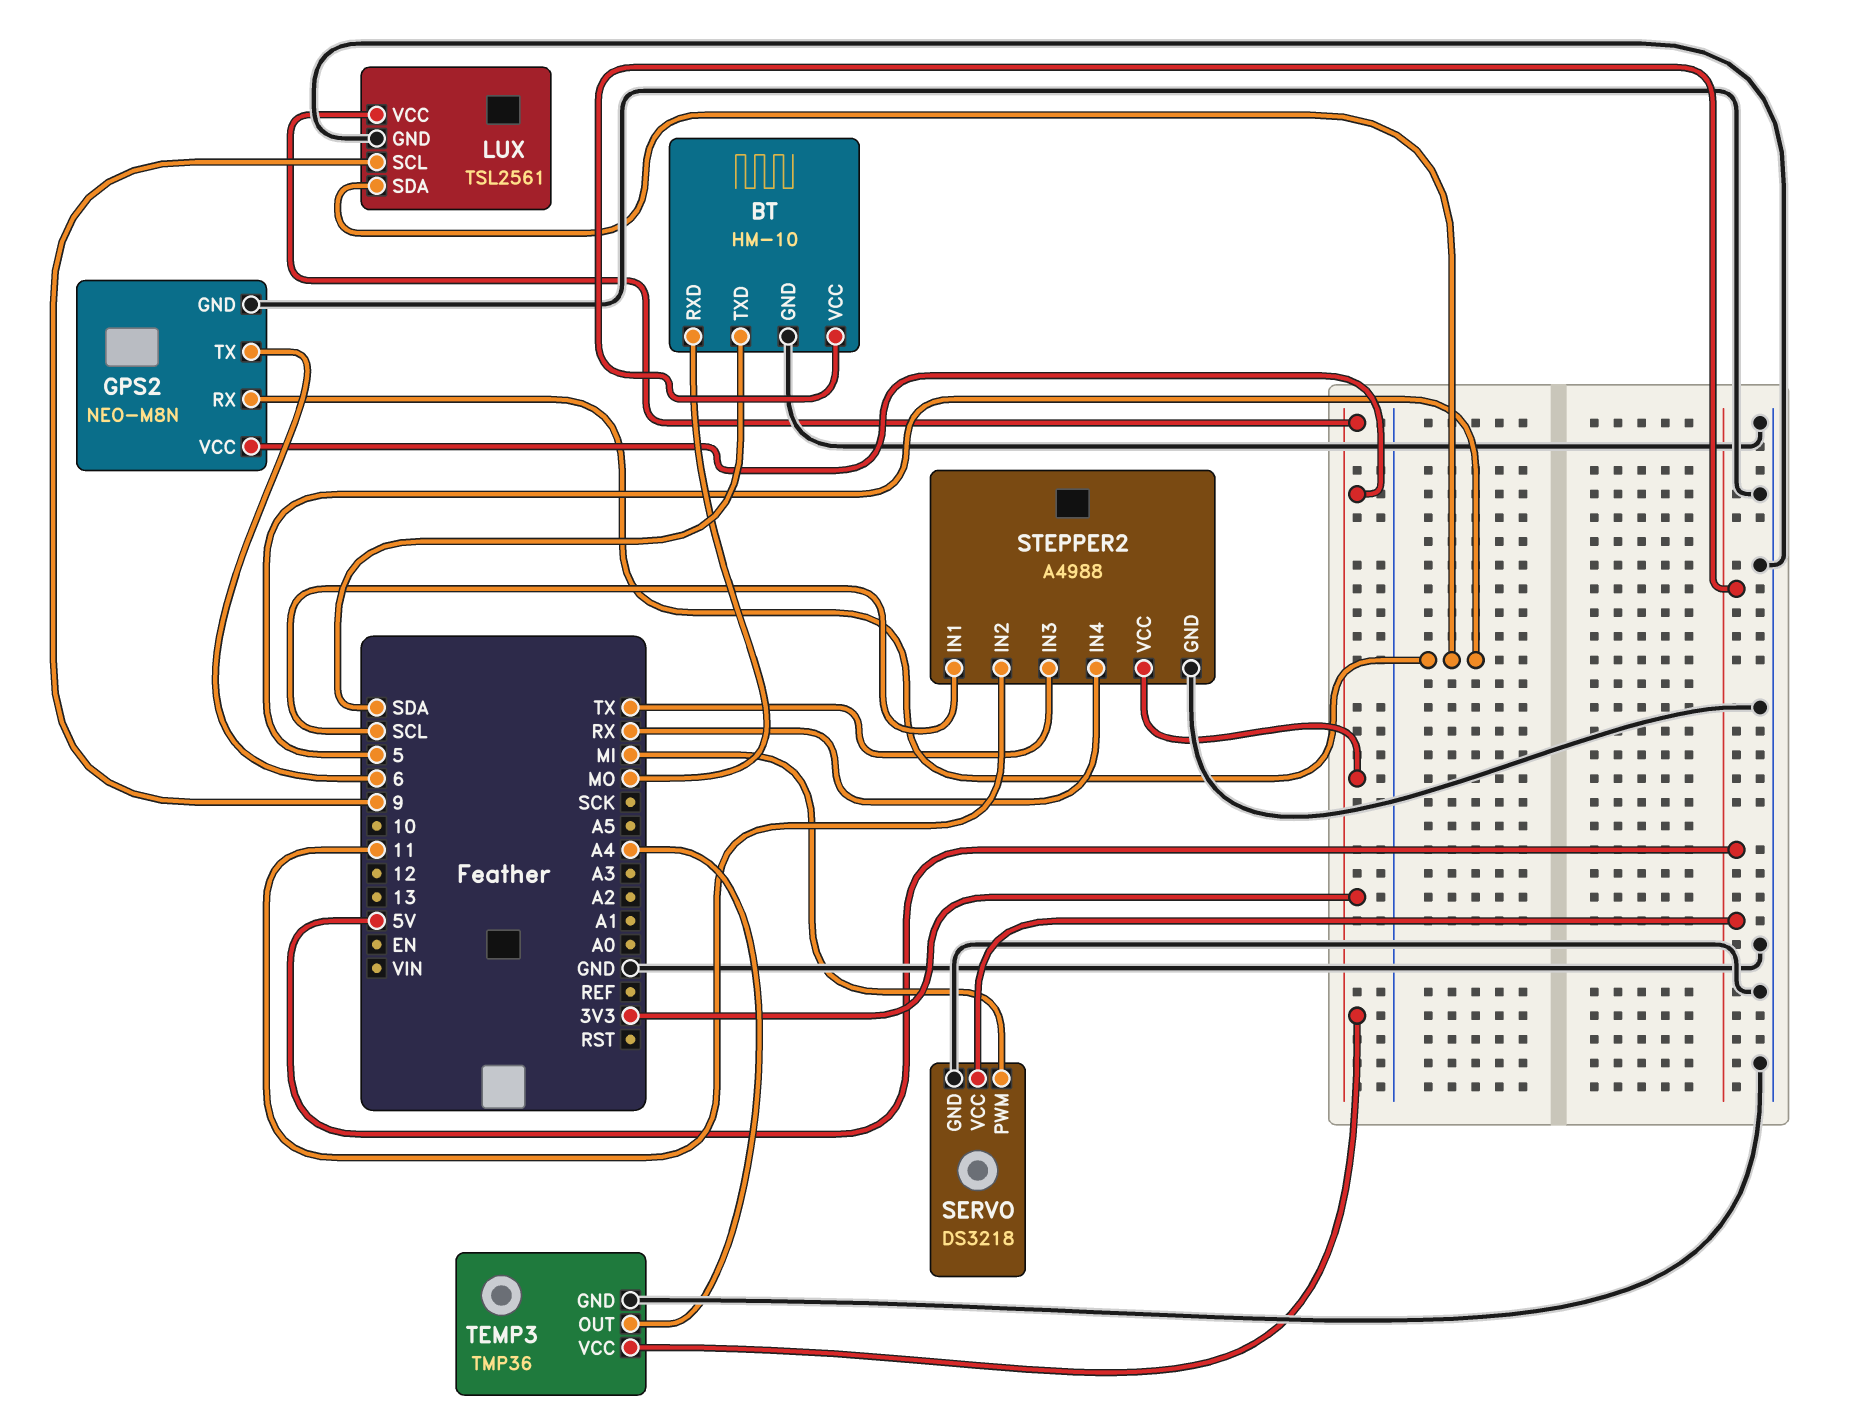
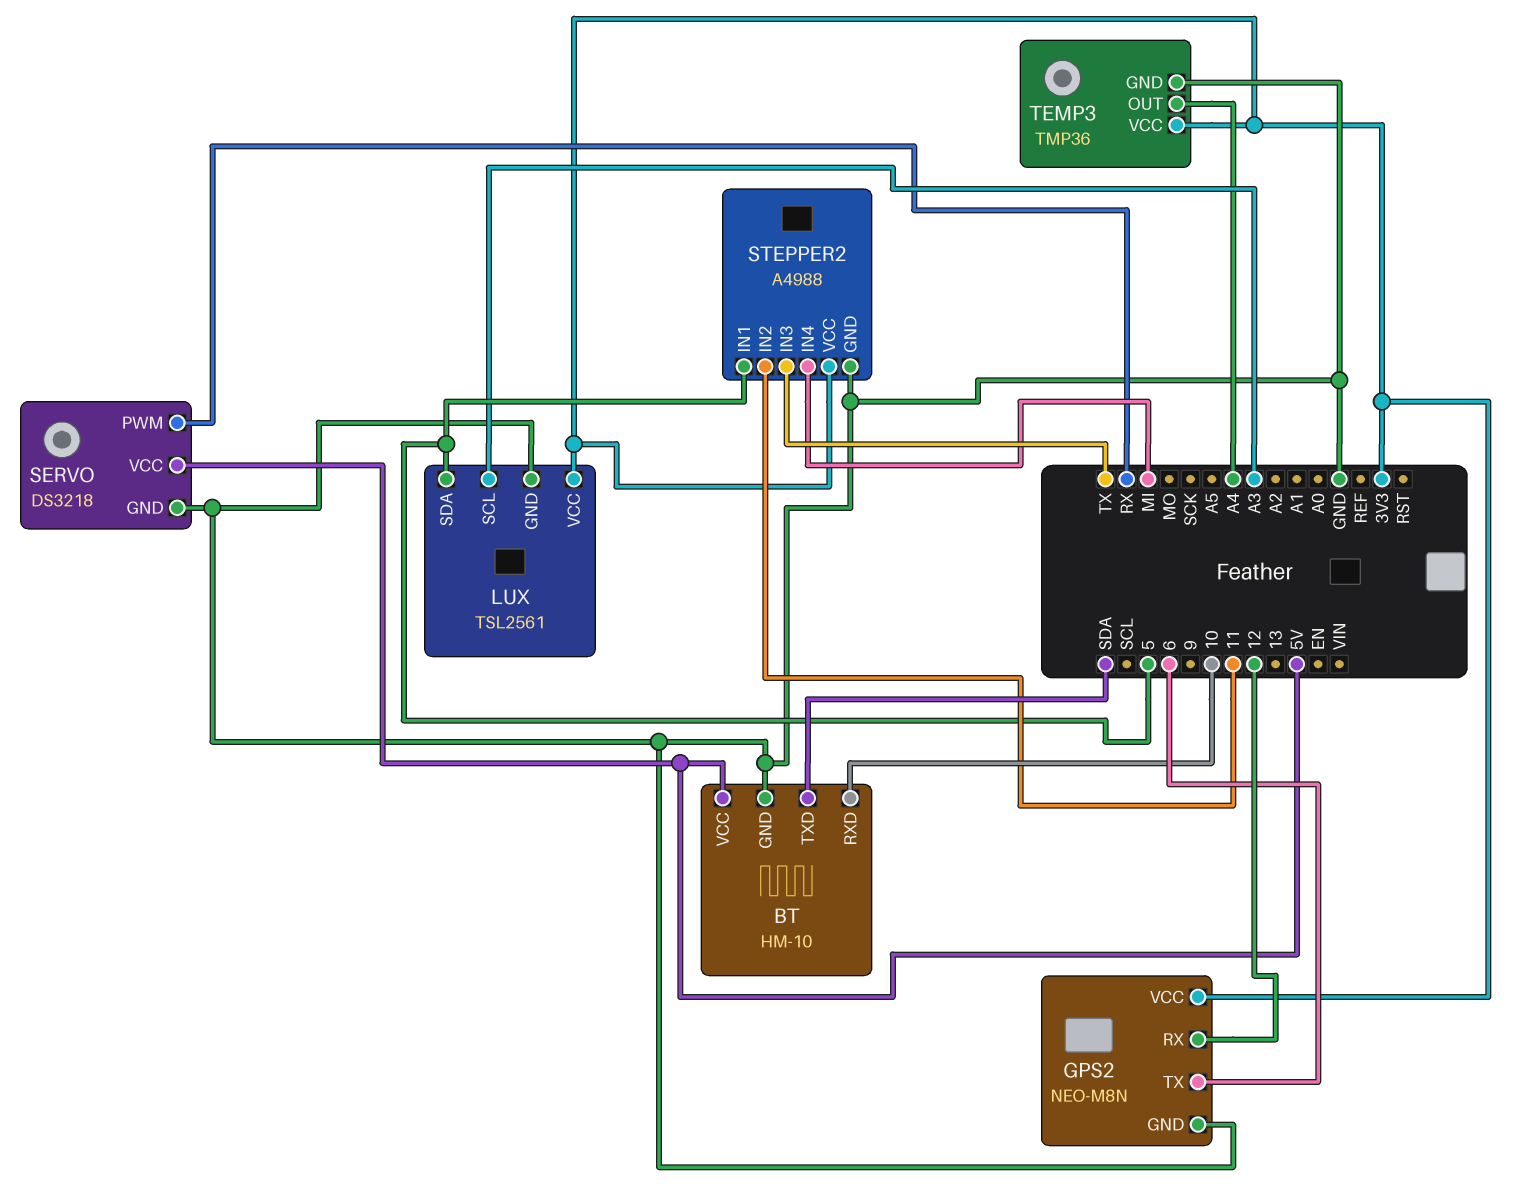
BT pin RXD: MO -> 10
GPS2 pin RX: 5 -> 12
LUX pin SCL: 9 -> A3
SERVO pin PWM: MI -> RX
STEPPER2 pin IN1: SCL -> 5
STEPPER2 pin IN4: RX -> MI

